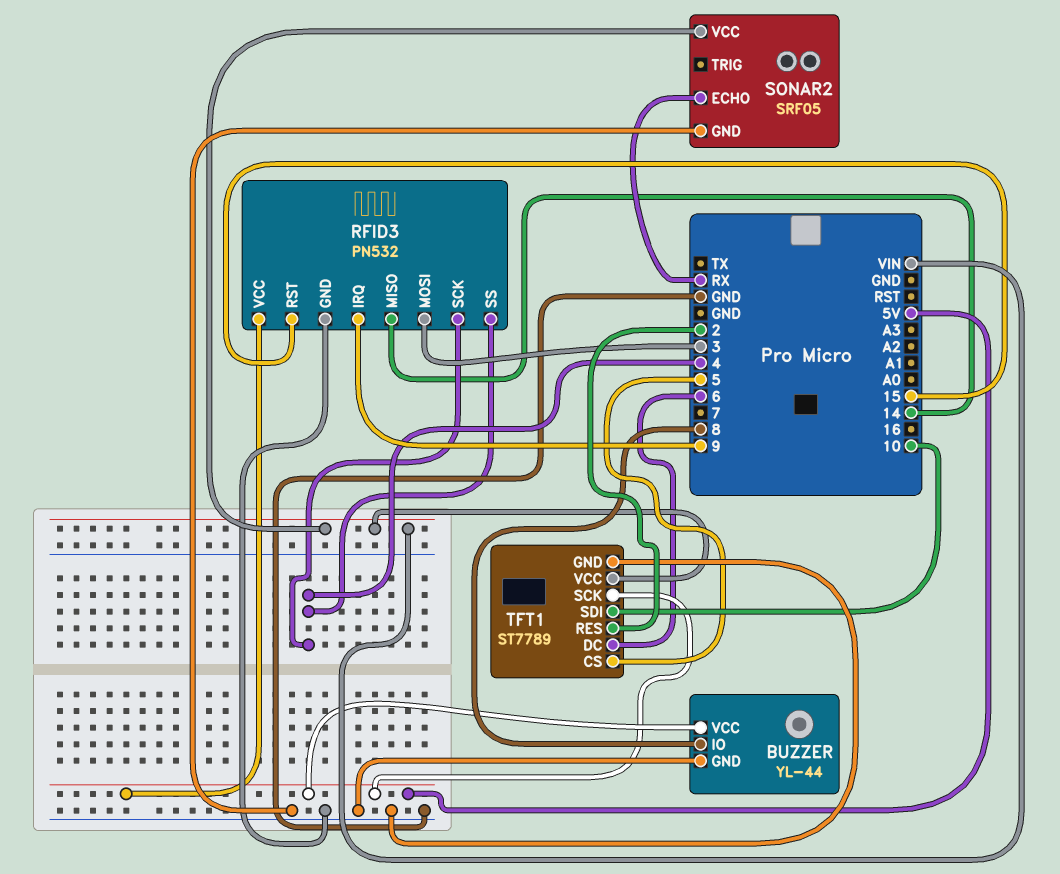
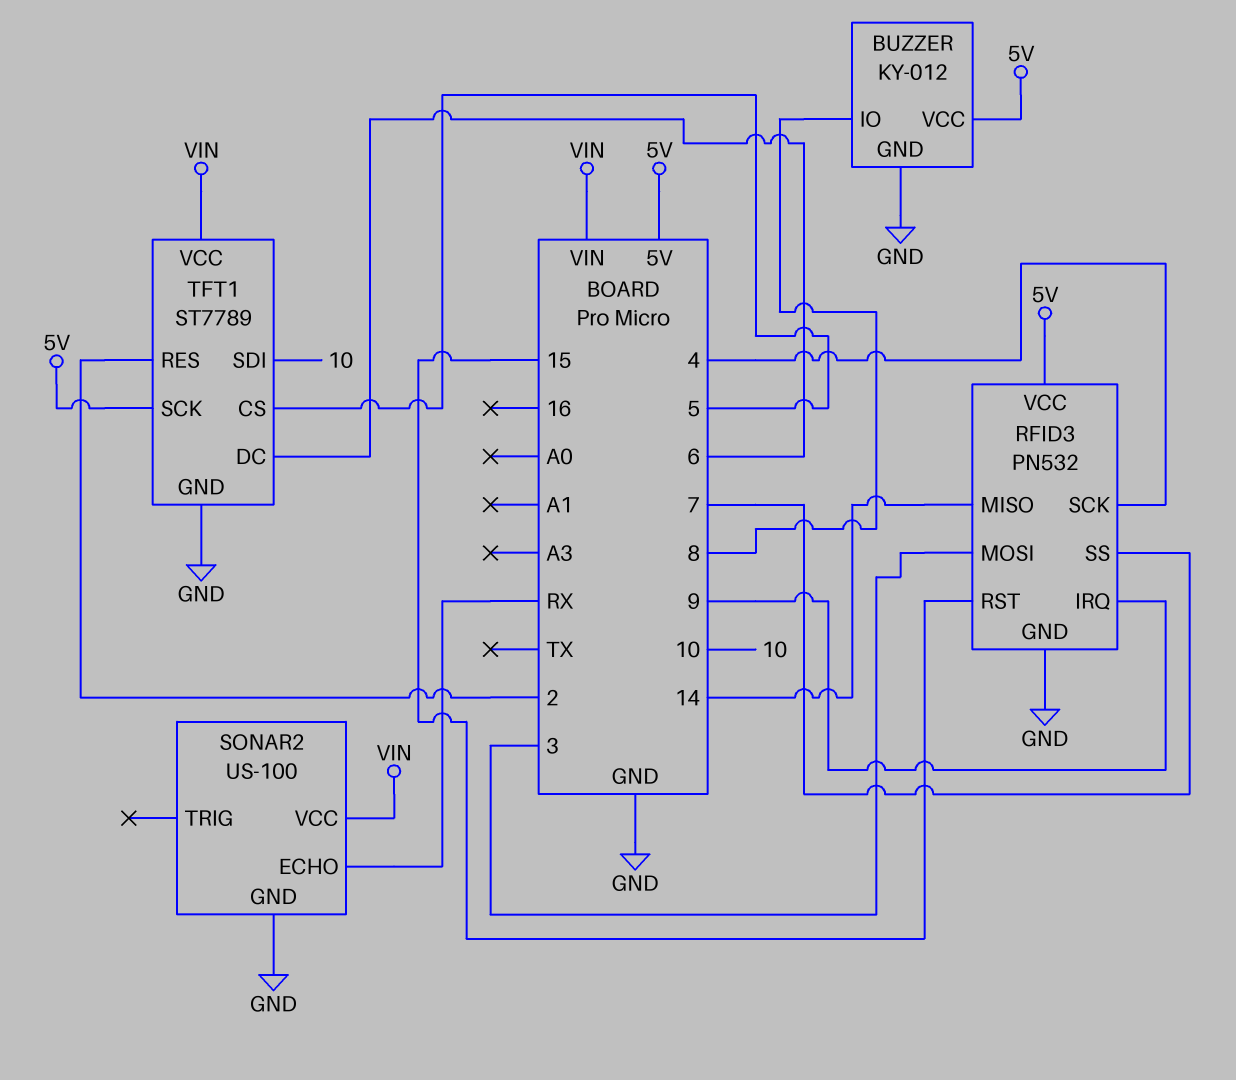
BUZZER: YL-44 -> KY-012
RFID3 pin SS: 4 -> 7
SONAR2: SRF05 -> US-100

